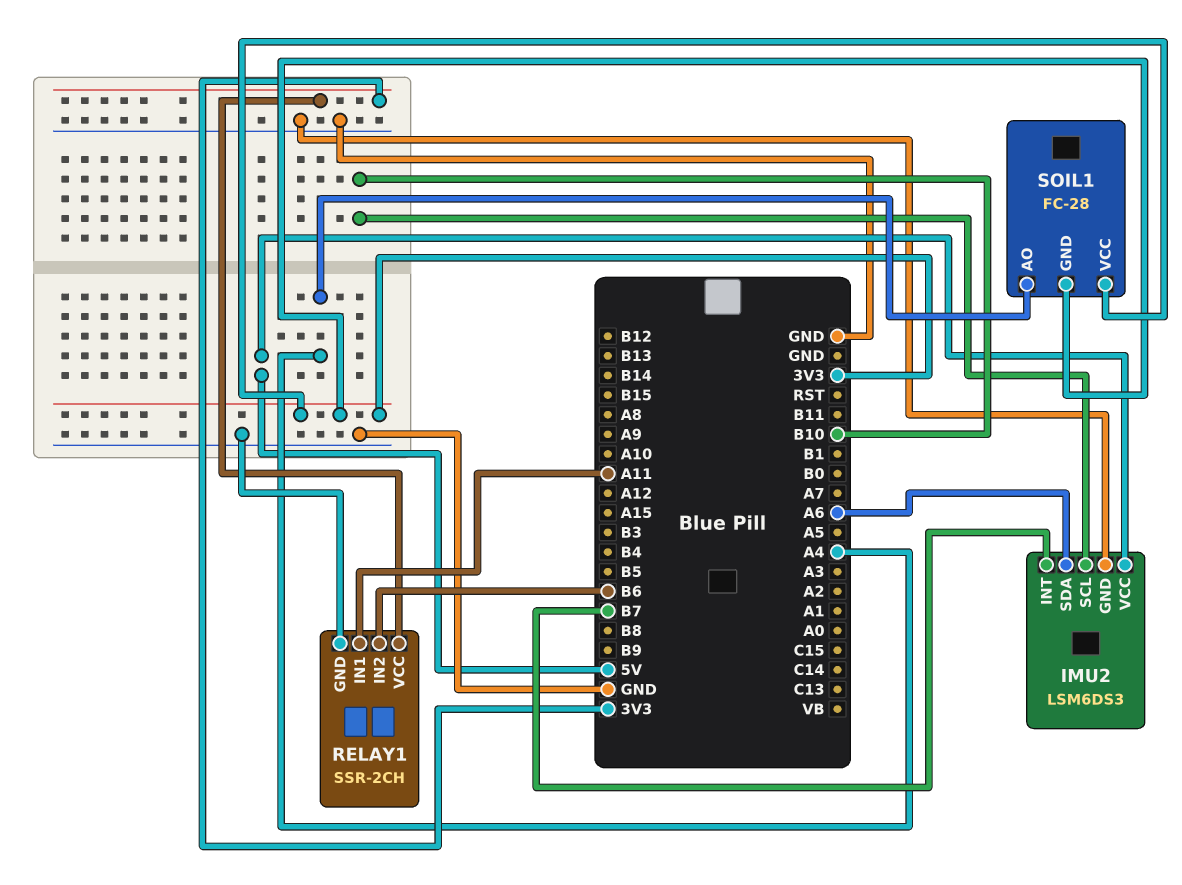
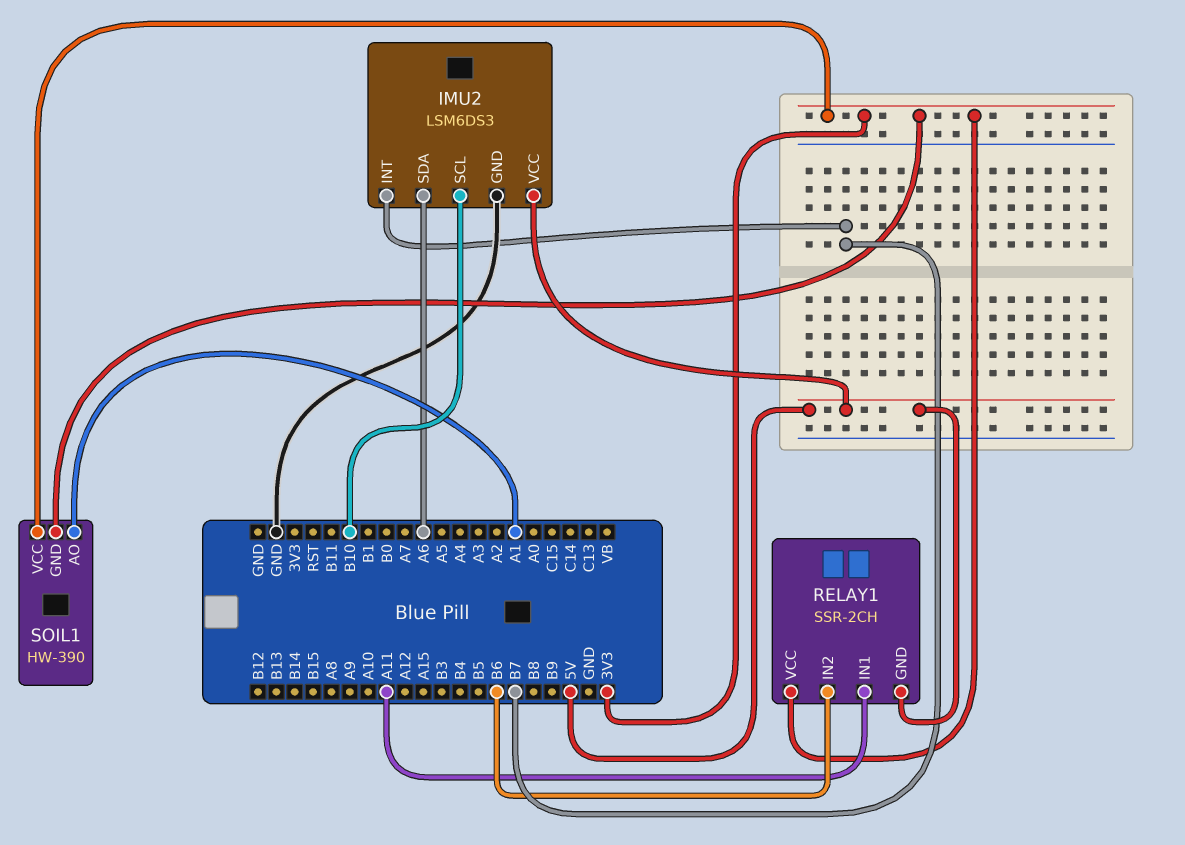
RELAY1 pin GND: GND -> 5V
SOIL1: FC-28 -> HW-390
SOIL1 pin AO: A4 -> A1

